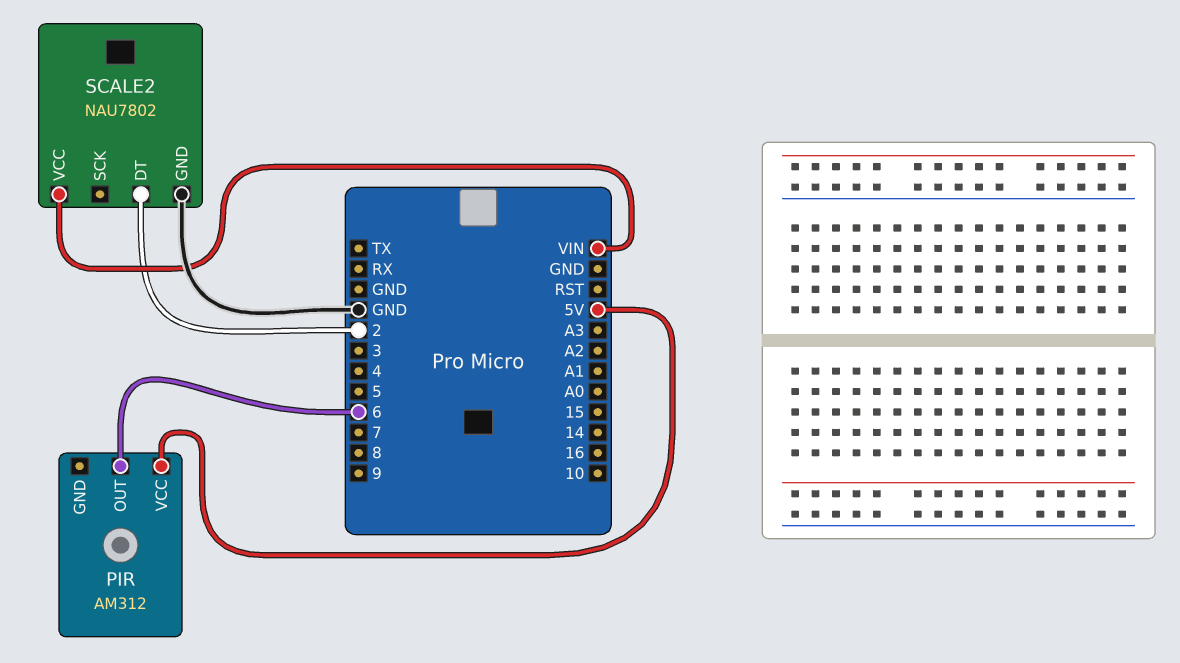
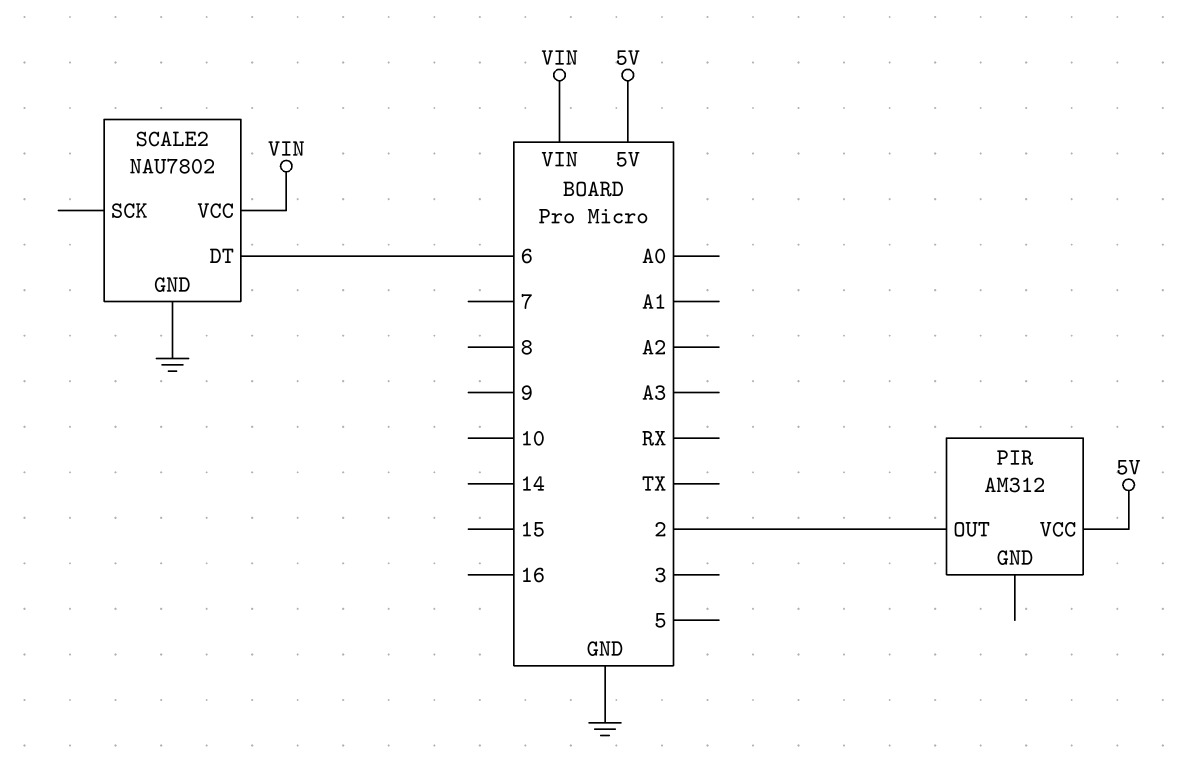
PIR pin OUT: 6 -> 2
SCALE2 pin DT: 2 -> 6

